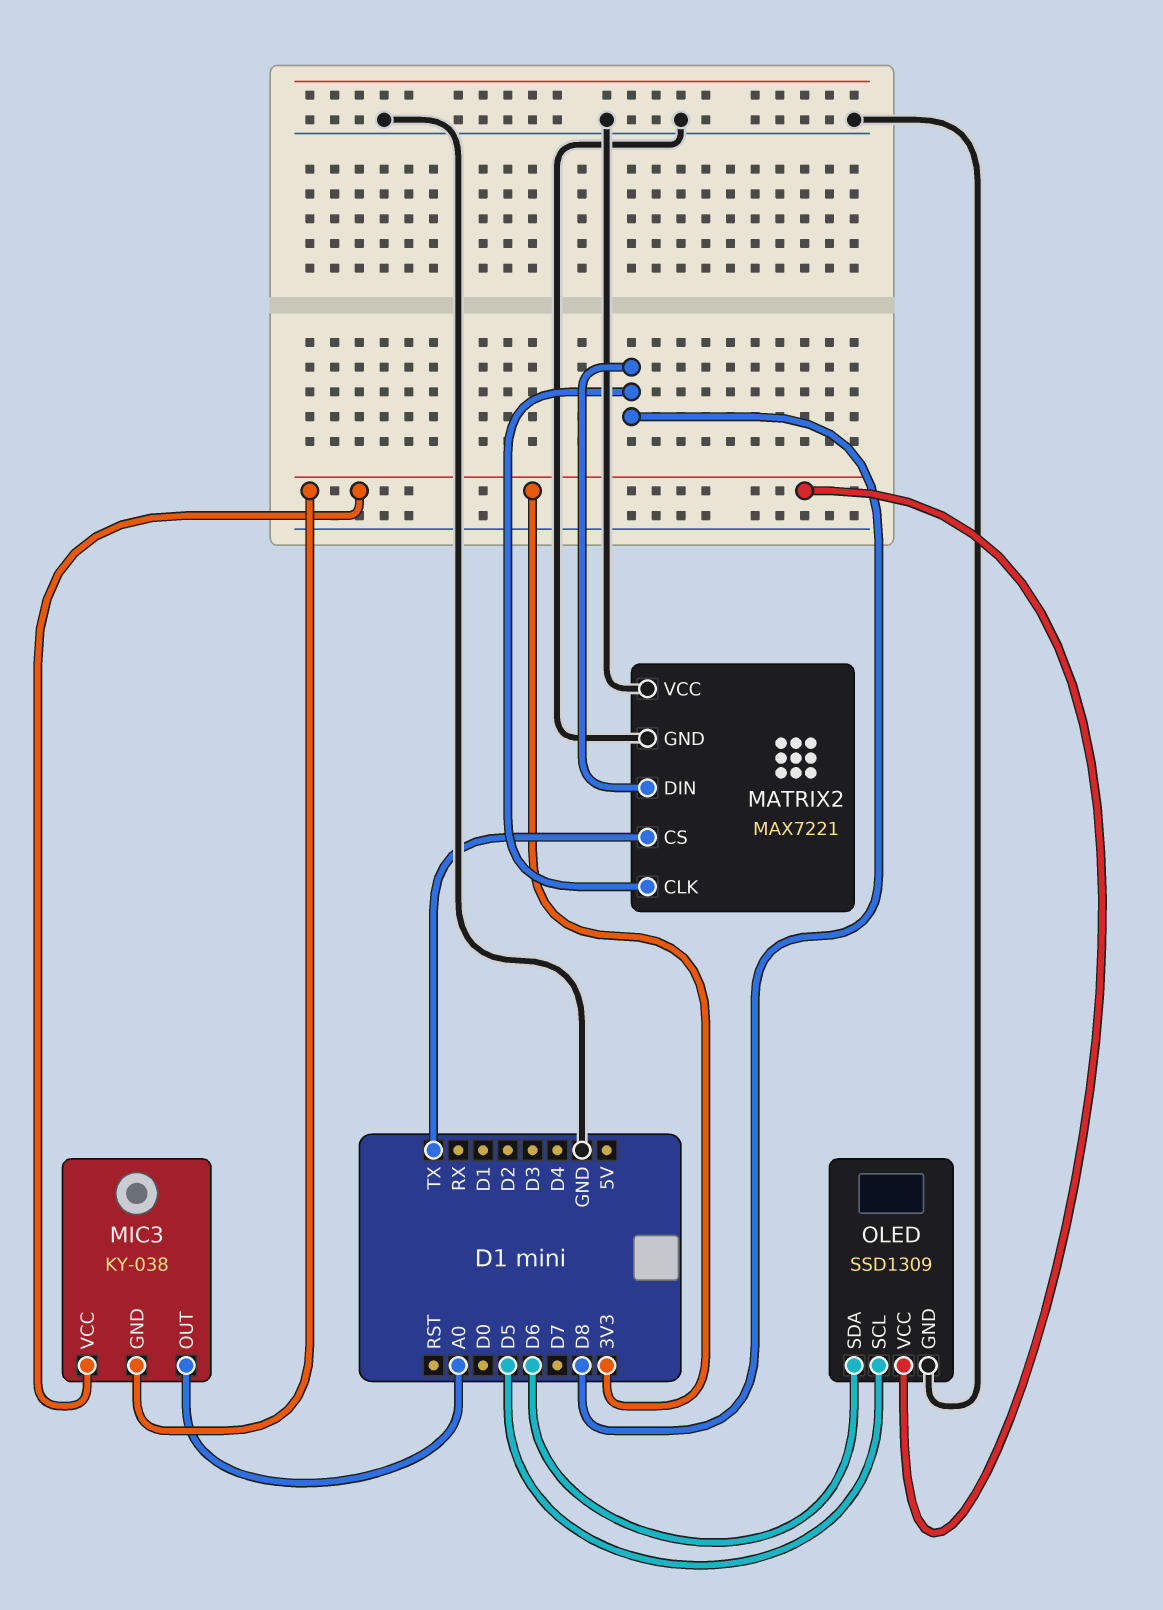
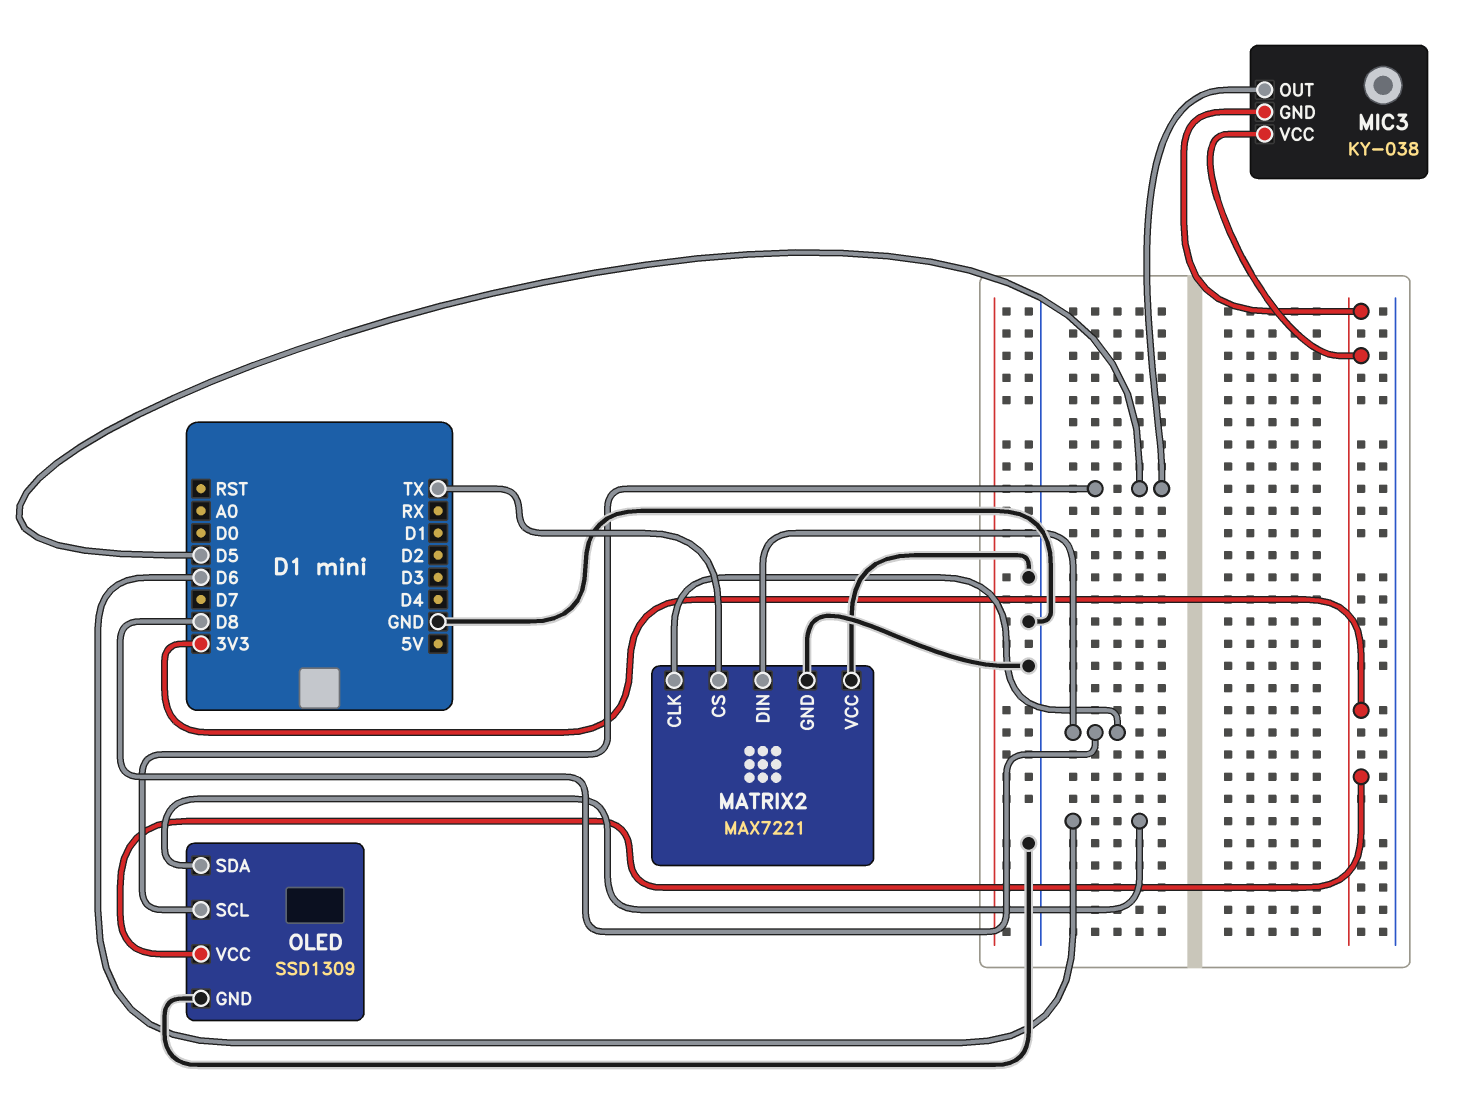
MIC3 pin OUT: A0 -> D5

